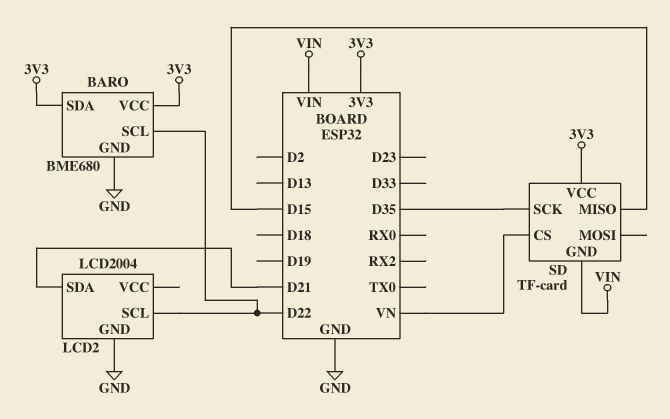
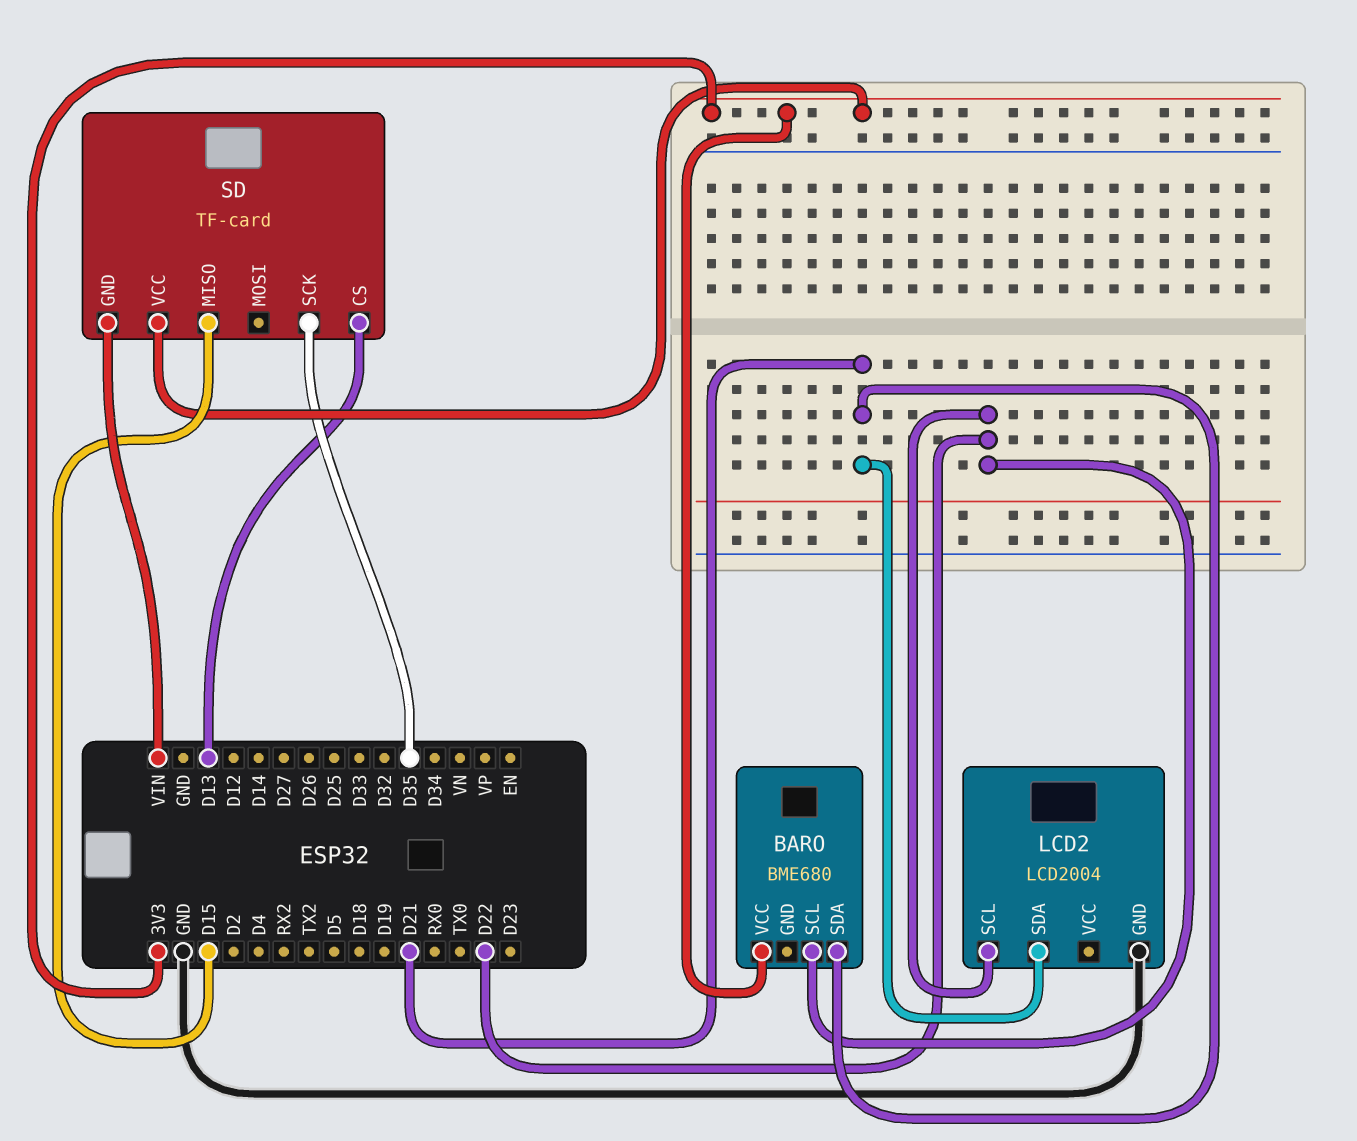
BARO pin GND: GND -> none
BARO pin SDA: 3V3 -> D21
SD pin CS: VN -> D13

